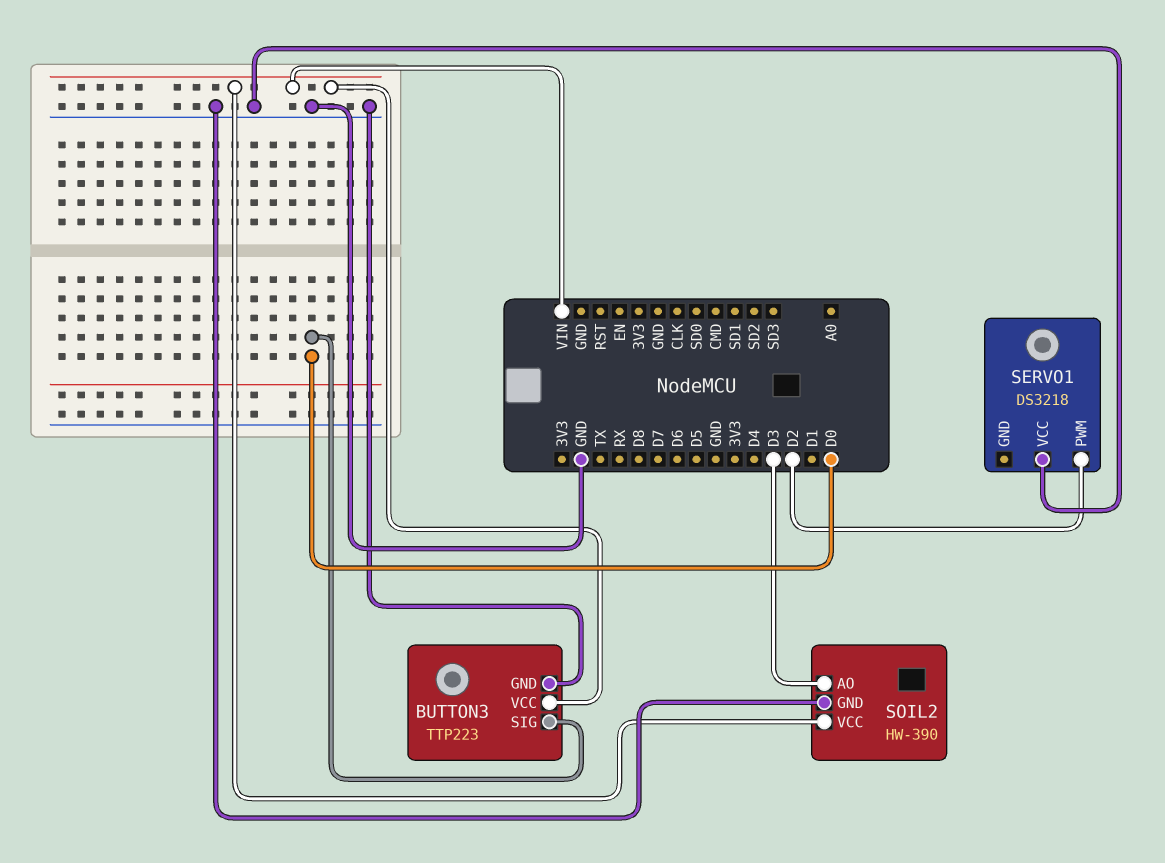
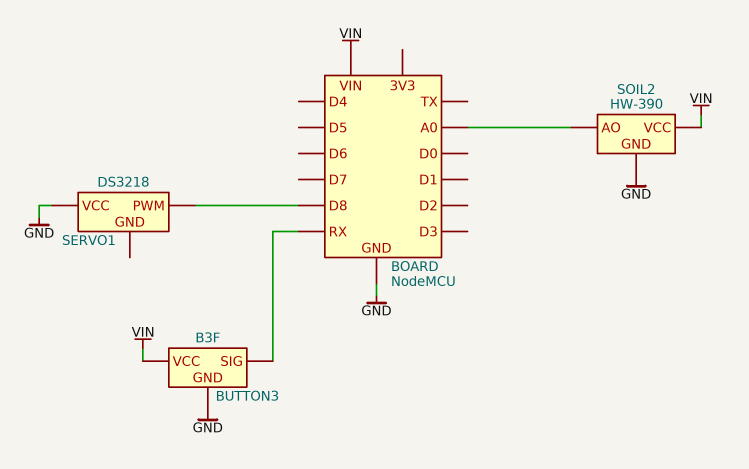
BUTTON3: TTP223 -> B3F
BUTTON3 pin SIG: D0 -> RX
SERVO1 pin PWM: D2 -> D8
SOIL2 pin AO: D3 -> A0

